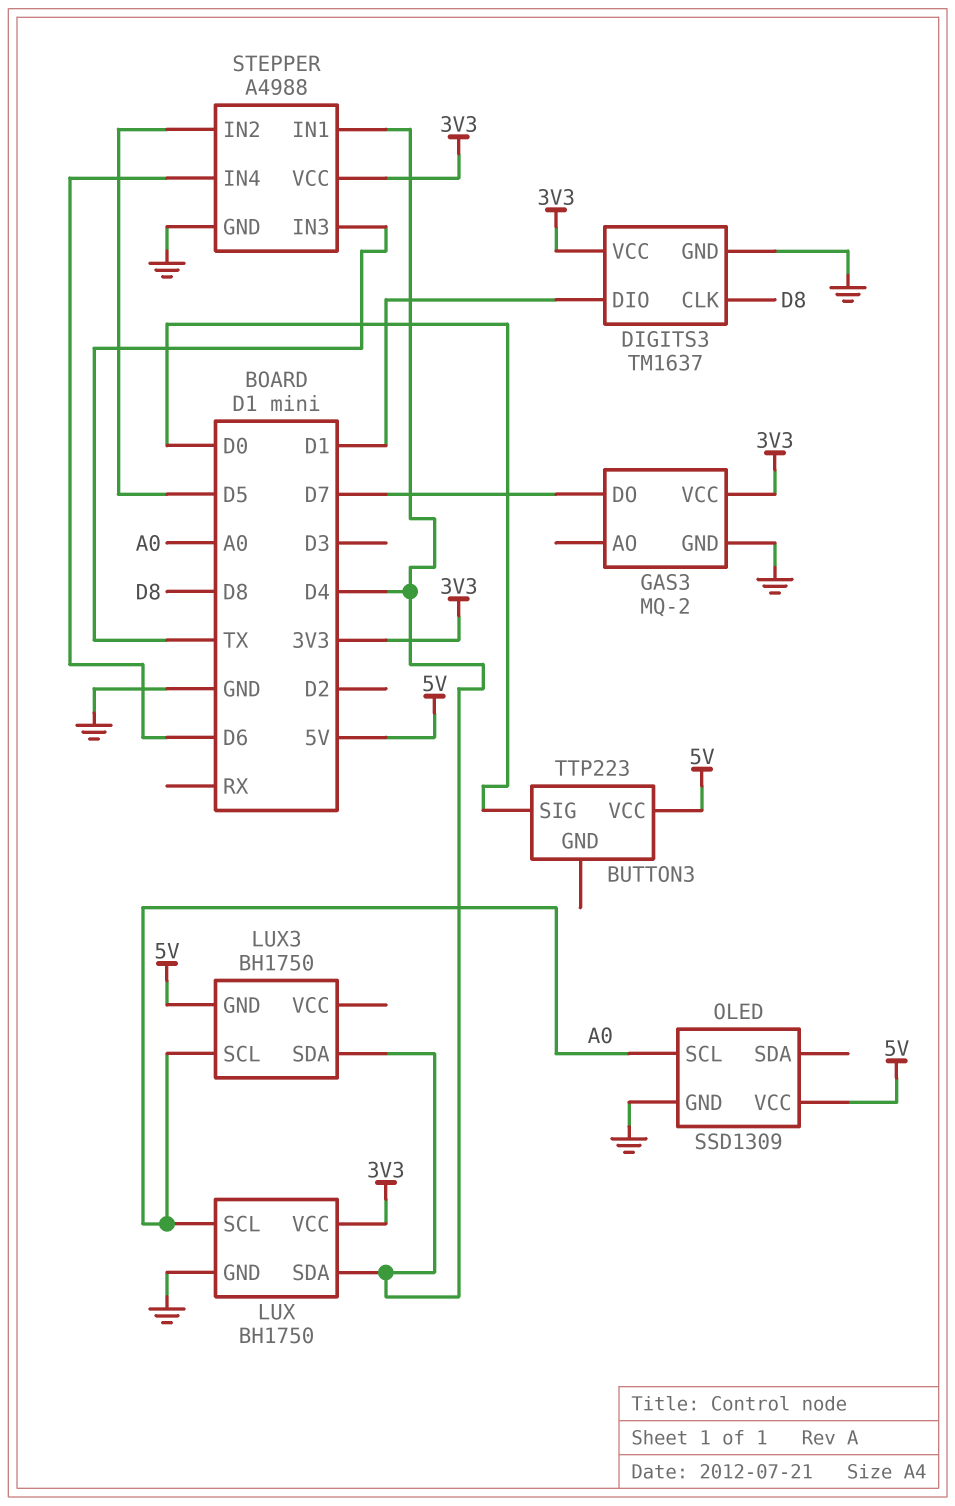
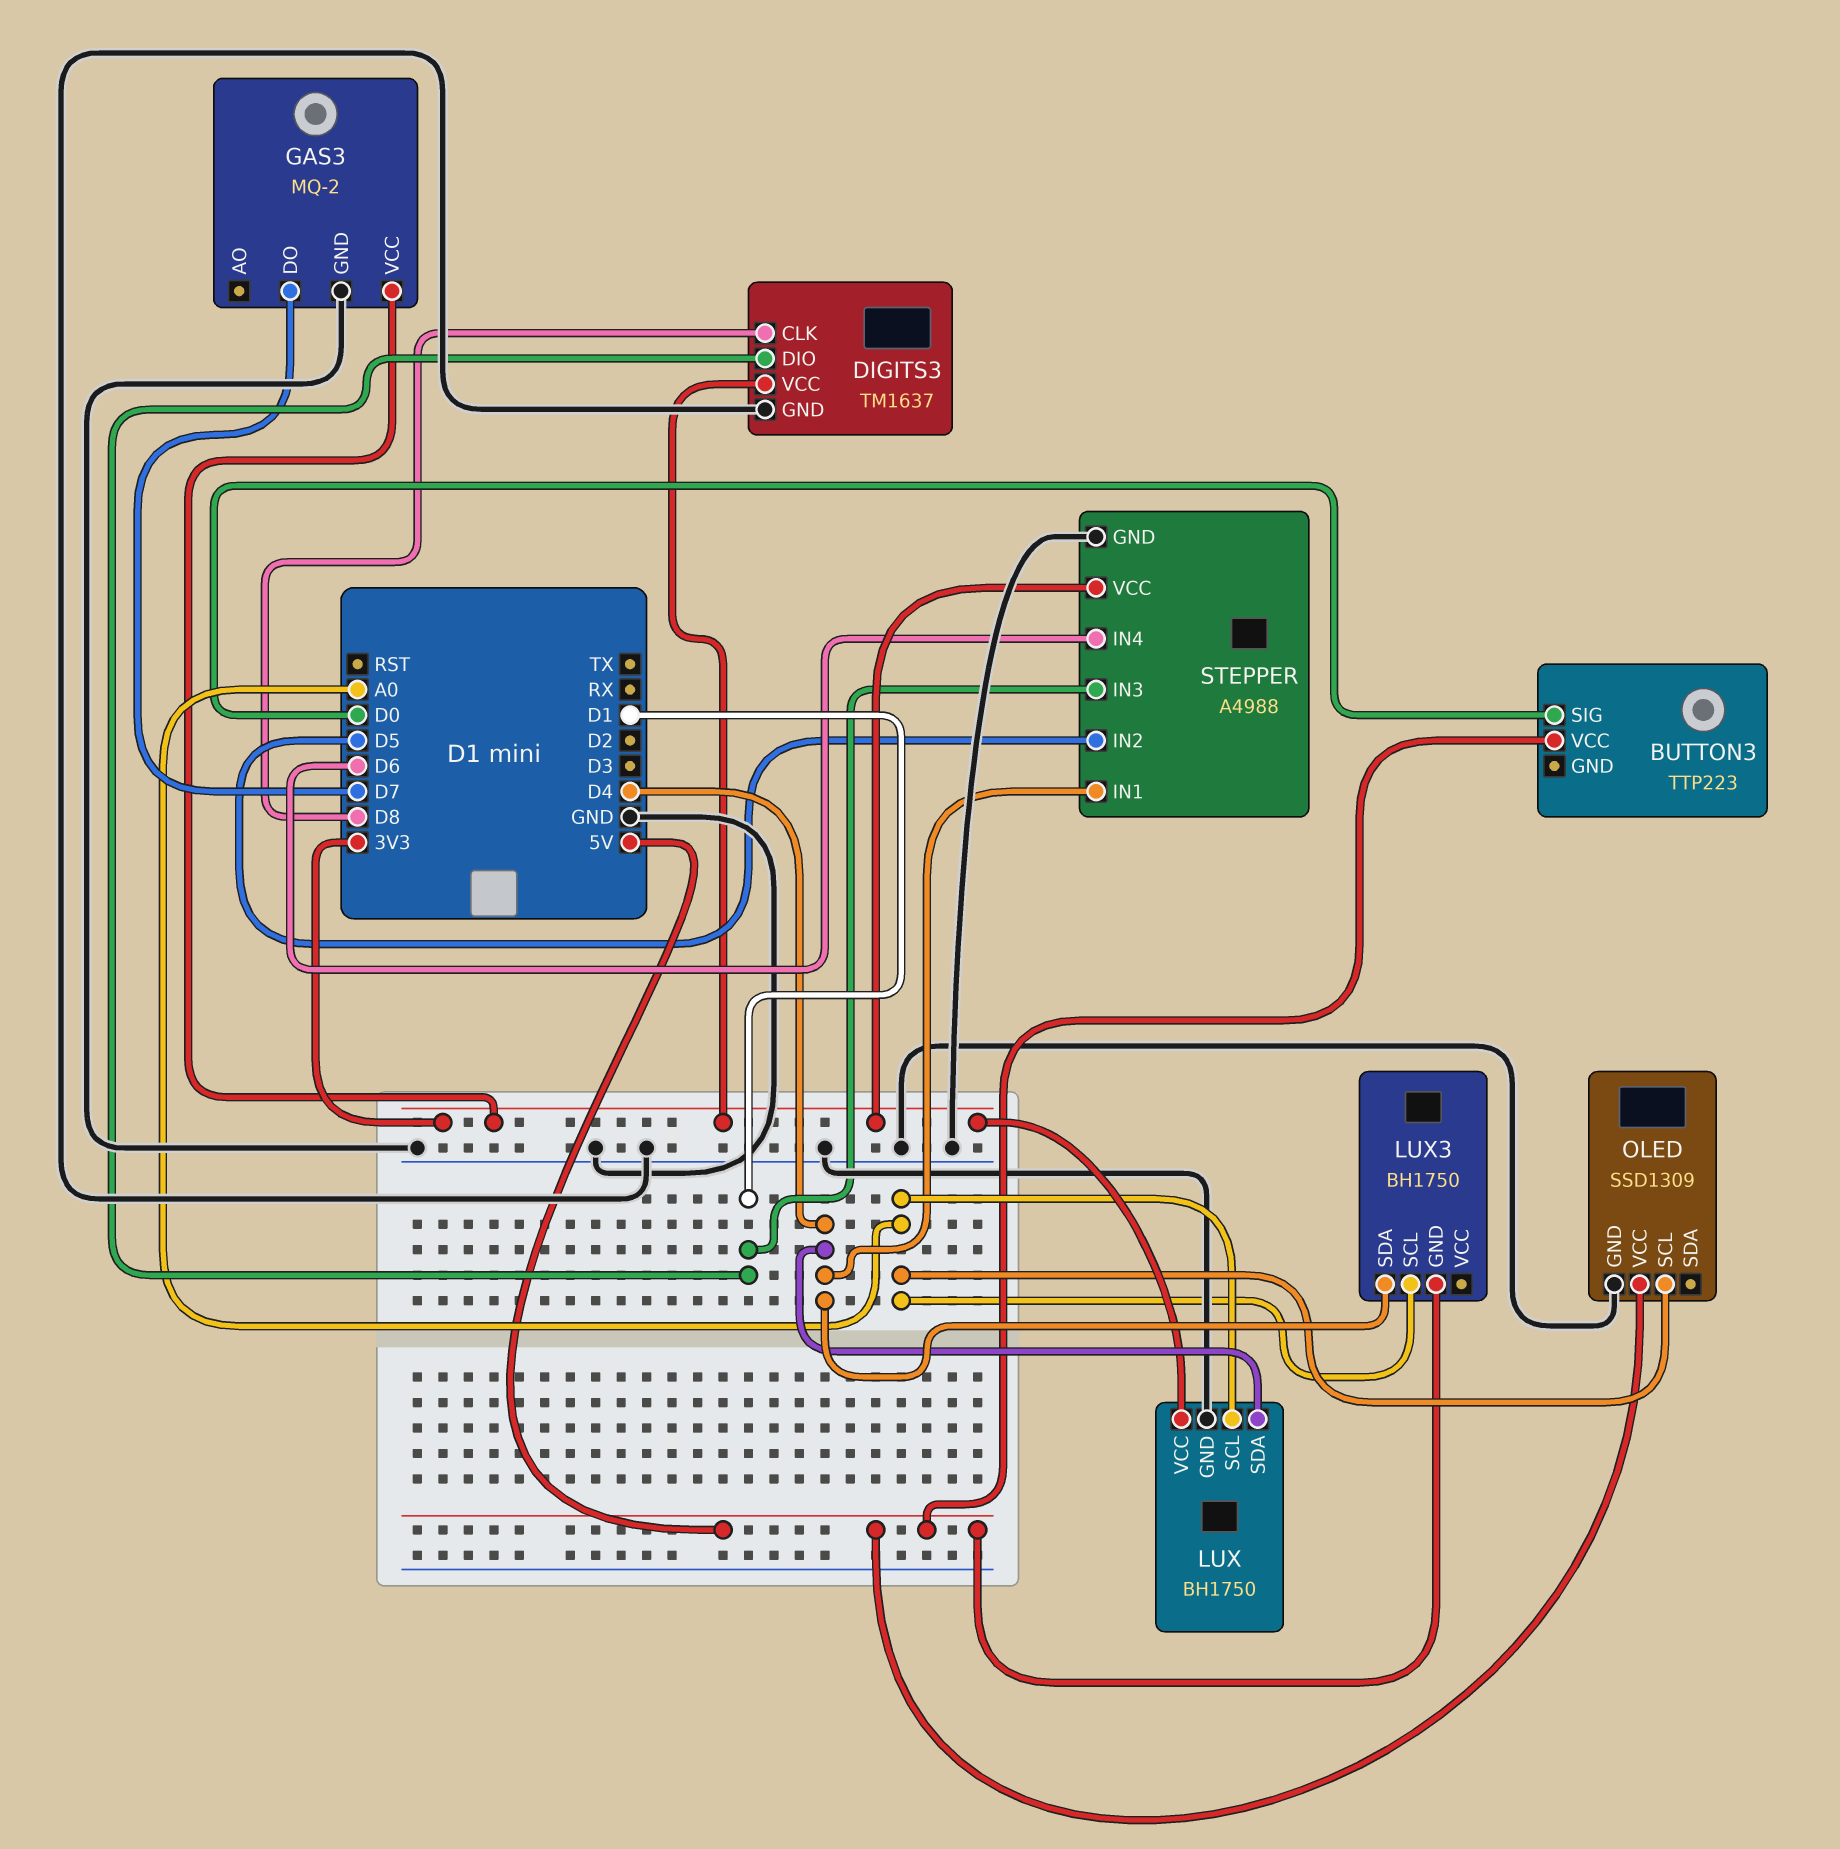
STEPPER pin IN3: TX -> D1

